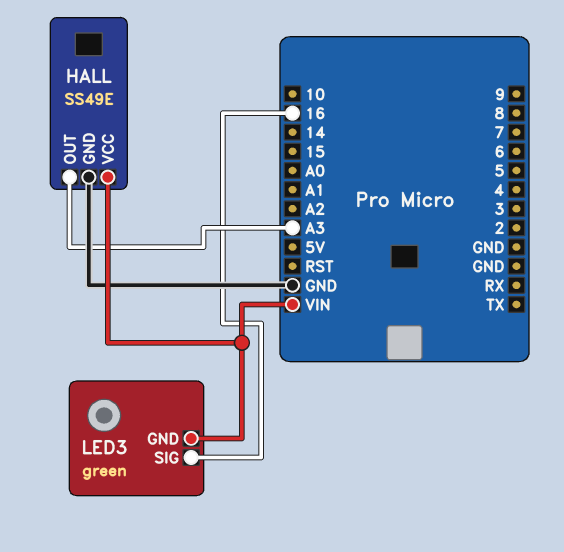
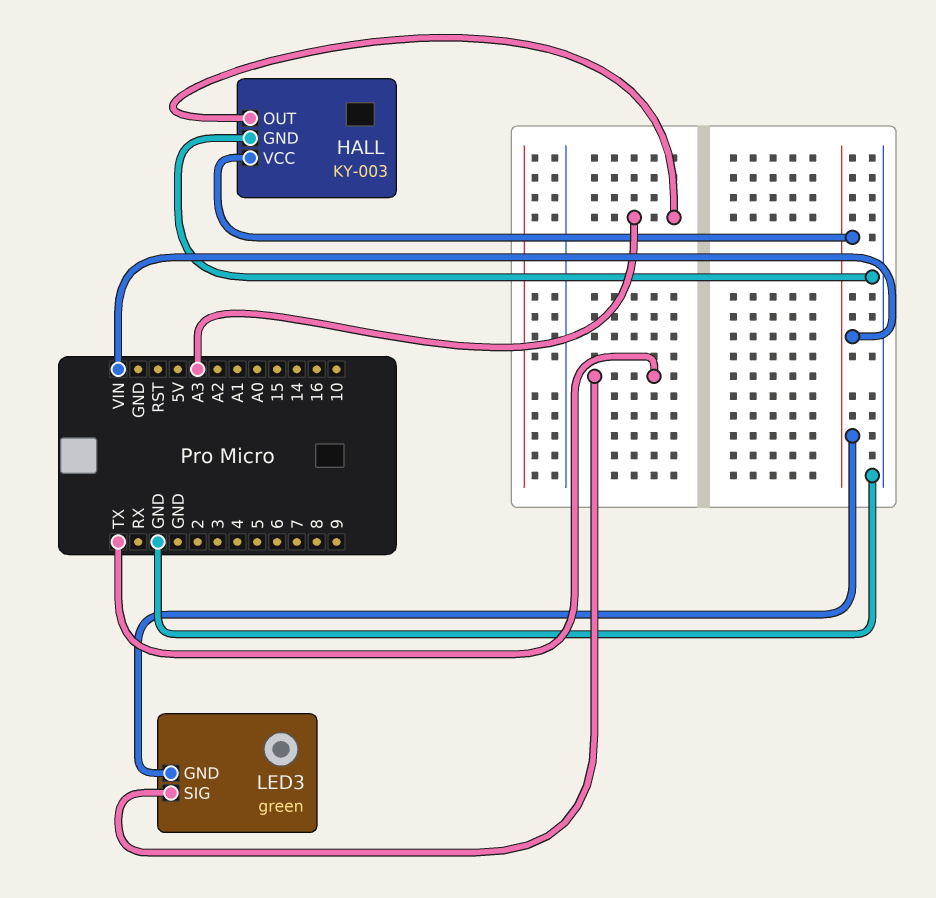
HALL: SS49E -> KY-003
LED3 pin SIG: 16 -> TX

